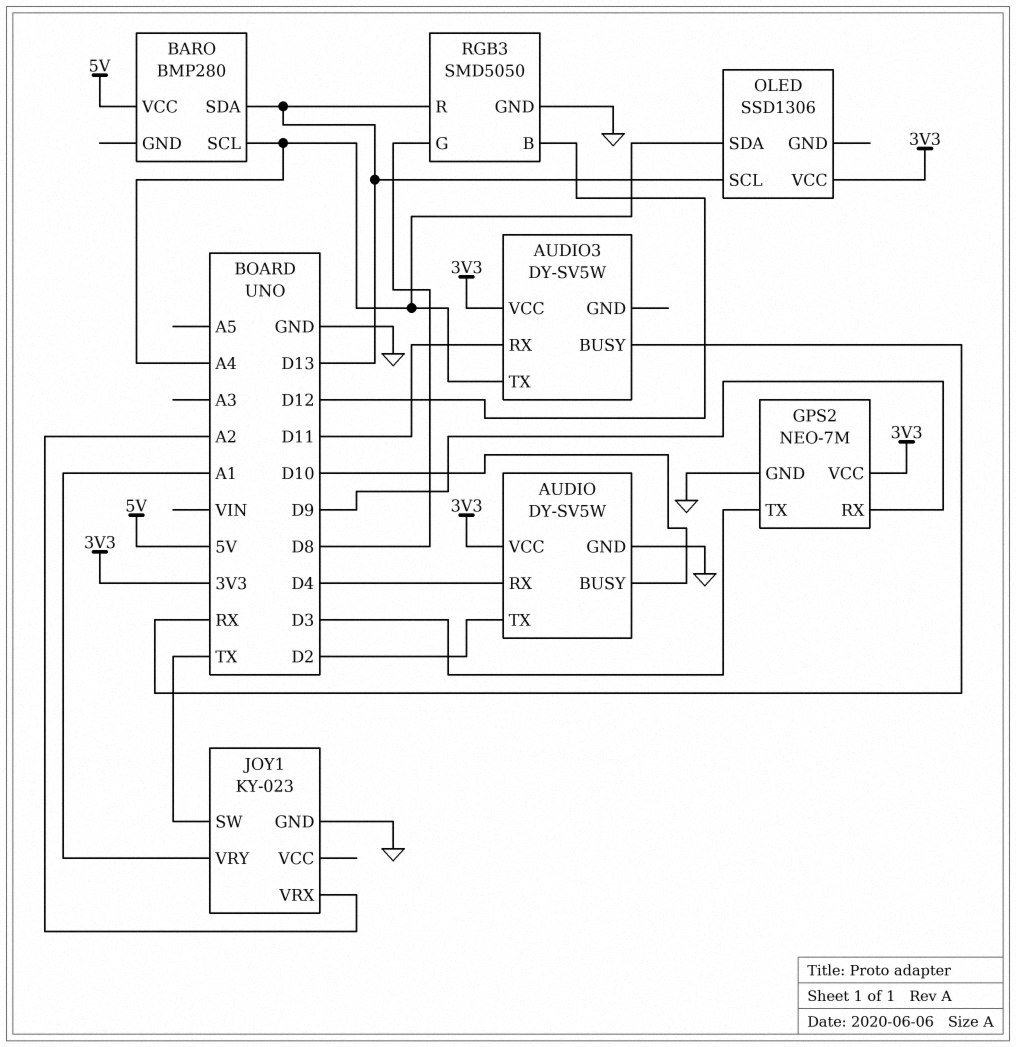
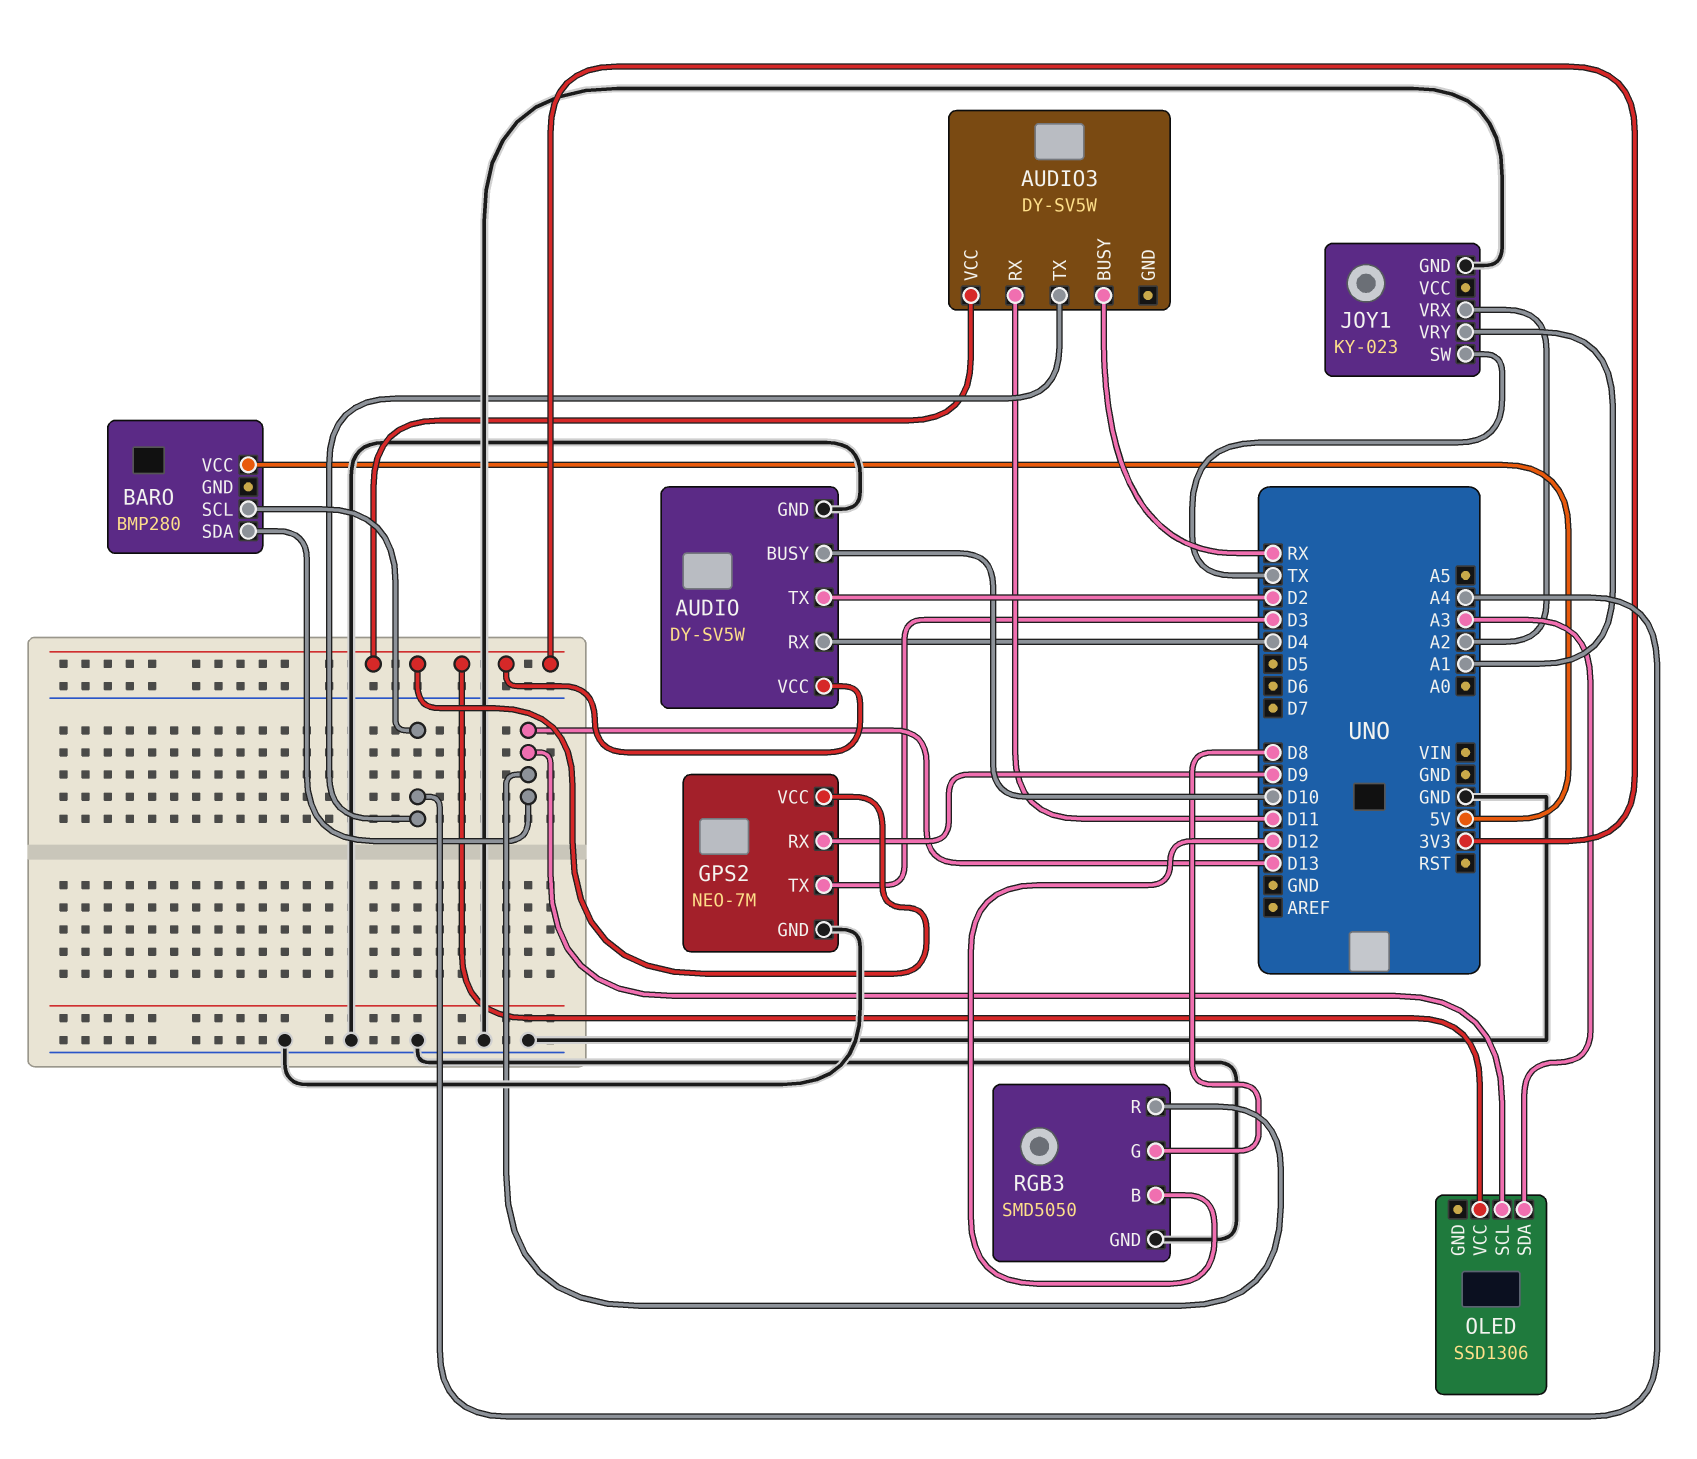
OLED pin SDA: A4 -> A3

